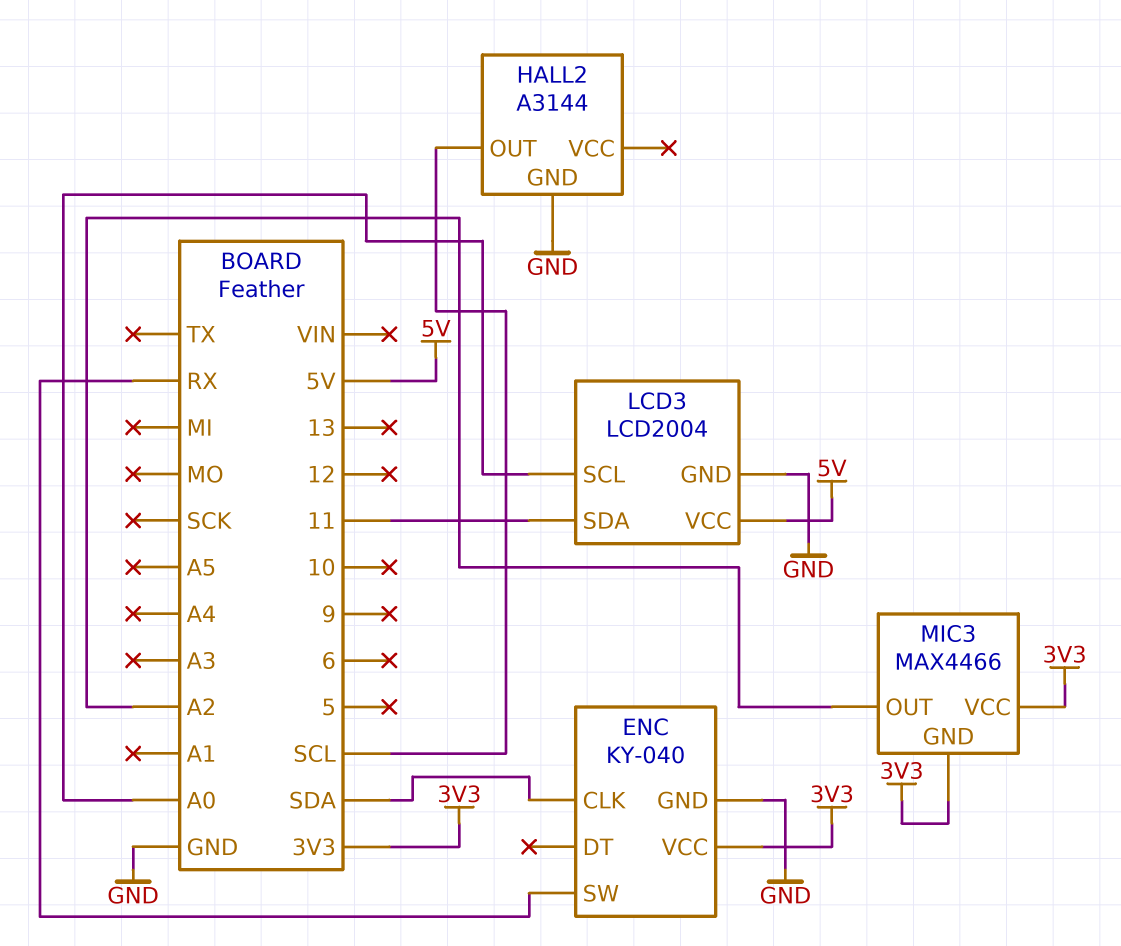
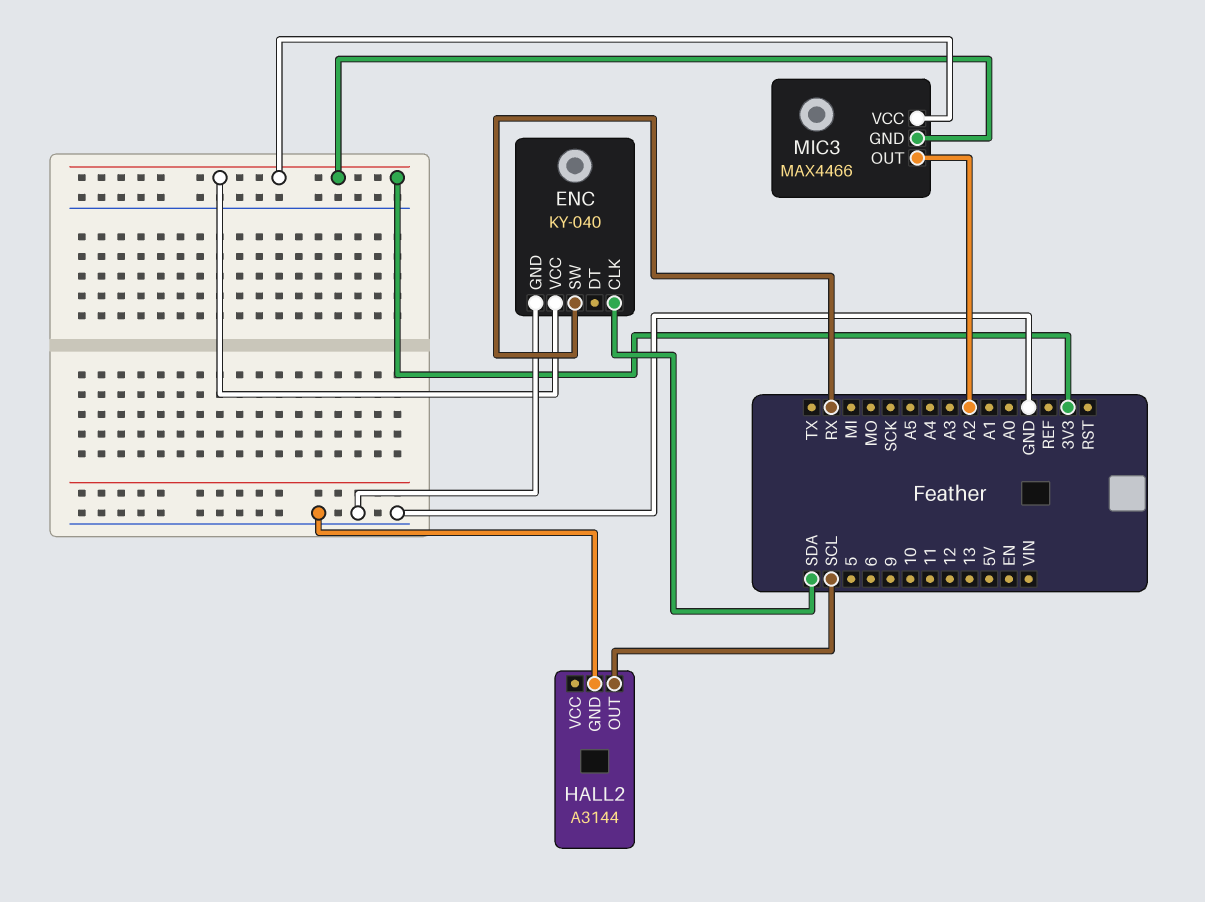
LCD3: LCD2004 -> none
LCD3 pin GND: GND -> none
LCD3 pin SCL: A0 -> none
LCD3 pin SDA: 11 -> none
LCD3 pin VCC: 5V -> none

